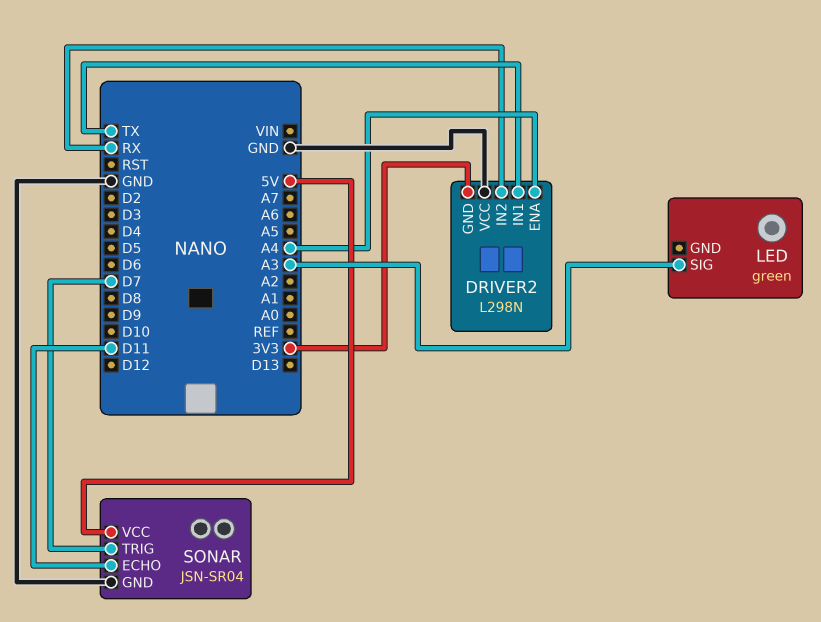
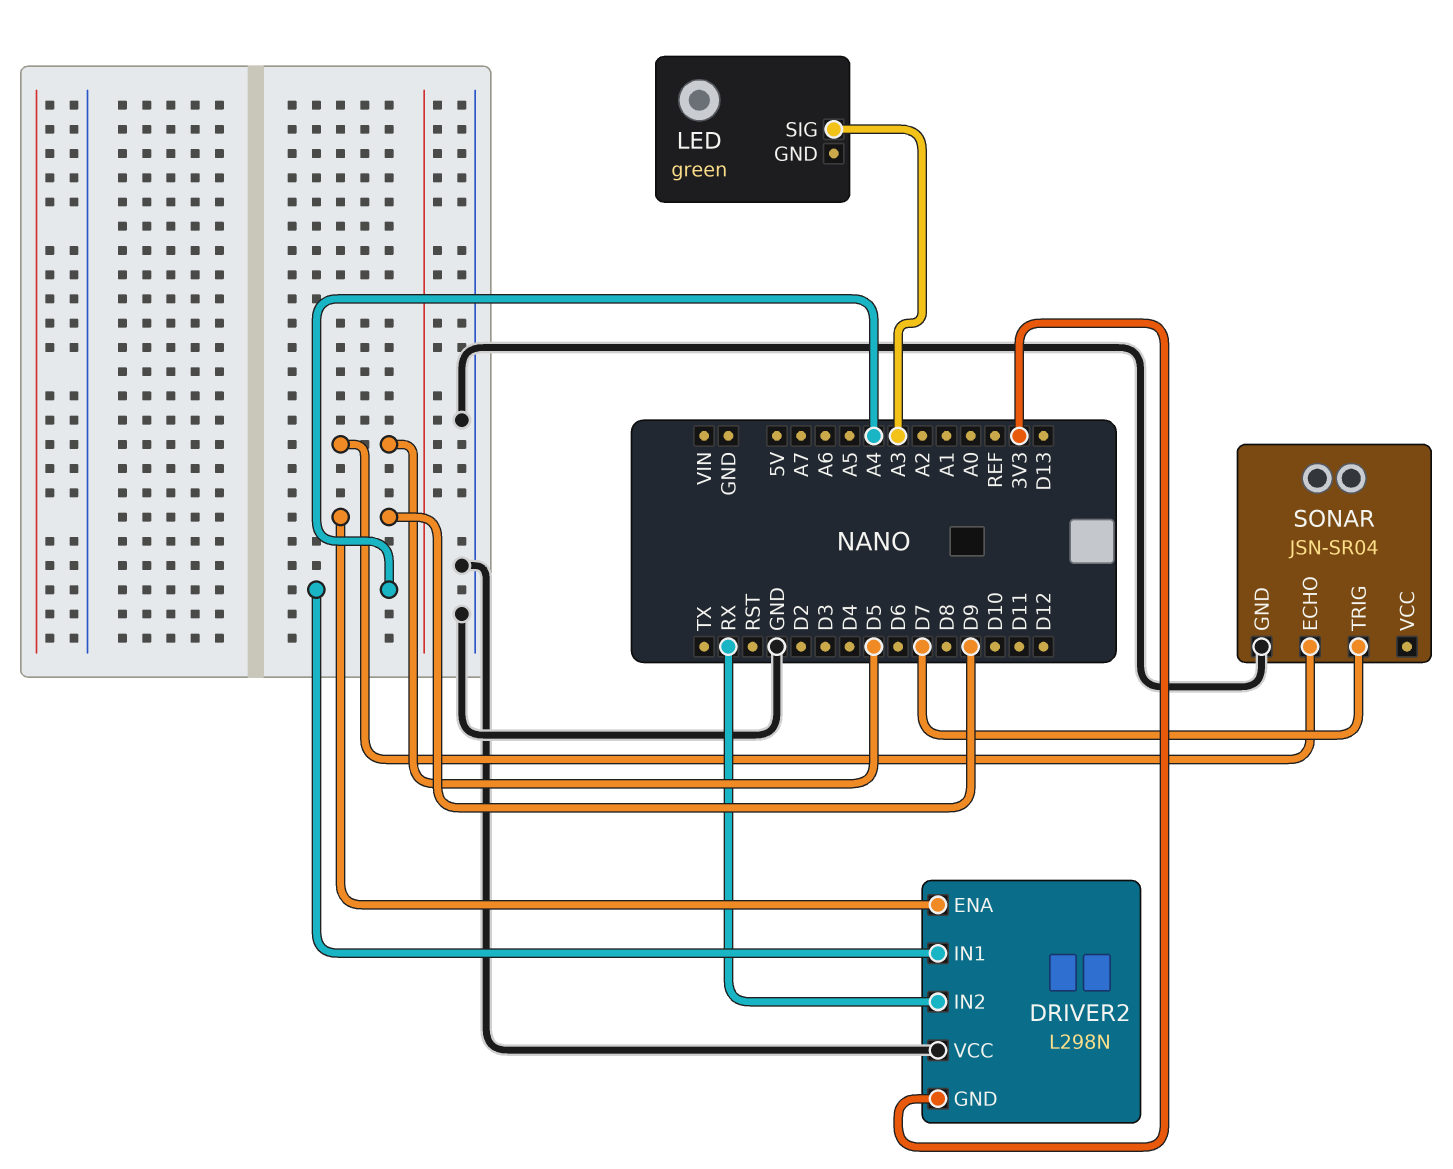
DRIVER2 pin ENA: A4 -> D9
DRIVER2 pin IN1: TX -> A4
SONAR pin ECHO: D11 -> D5
SONAR pin VCC: 5V -> none

